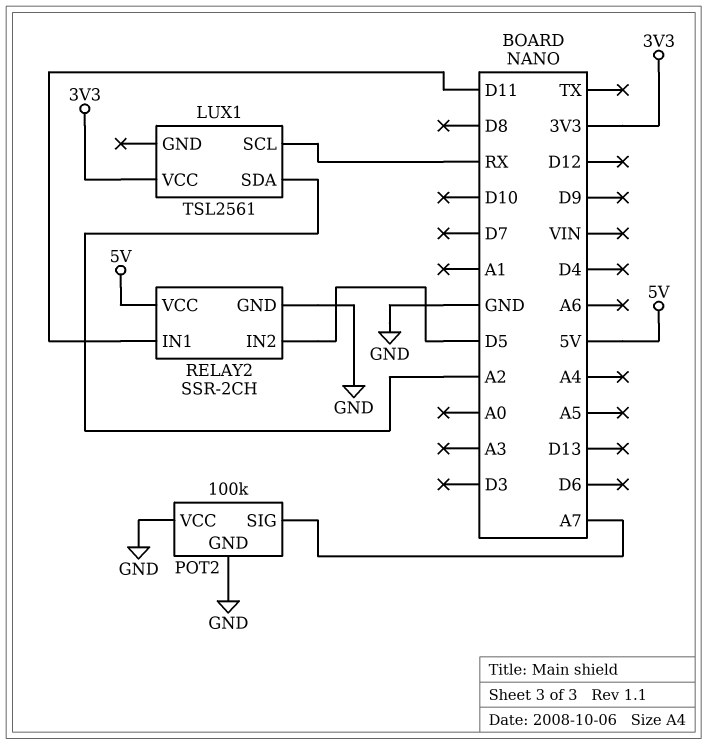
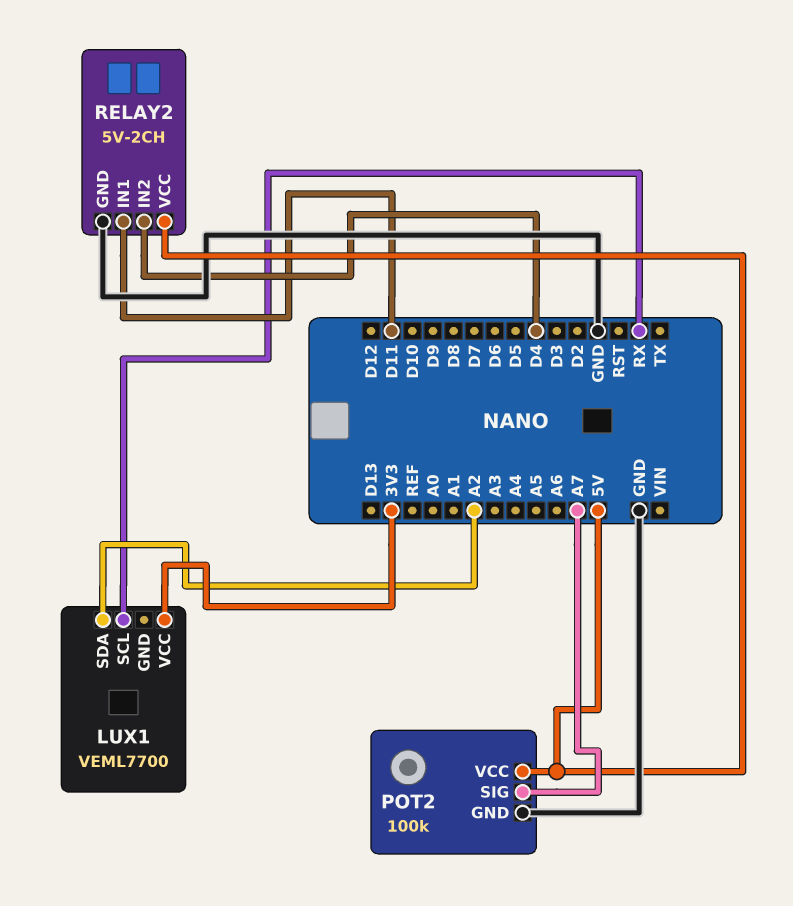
LUX1: TSL2561 -> VEML7700
POT2 pin VCC: GND -> 5V
RELAY2: SSR-2CH -> 5V-2CH
RELAY2 pin IN2: D5 -> D4

